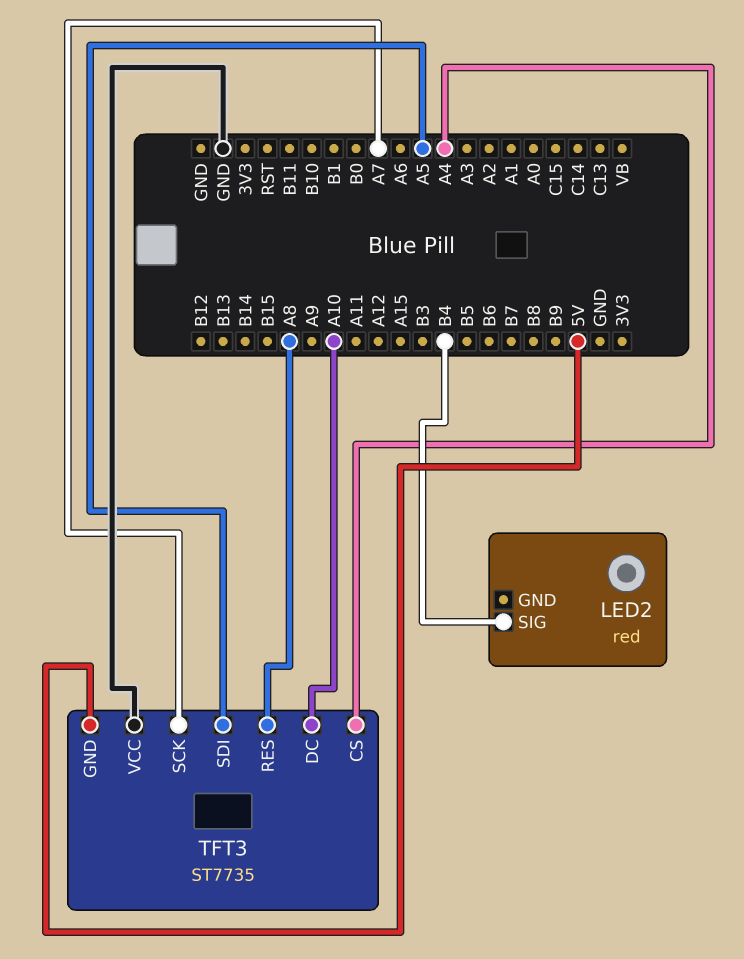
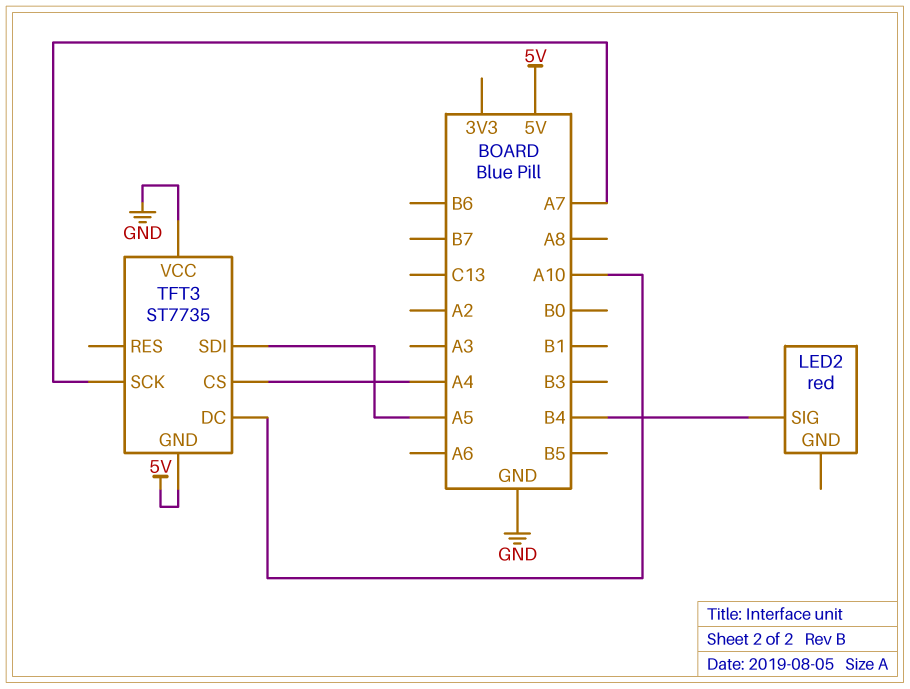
TFT3 pin RES: A8 -> none

